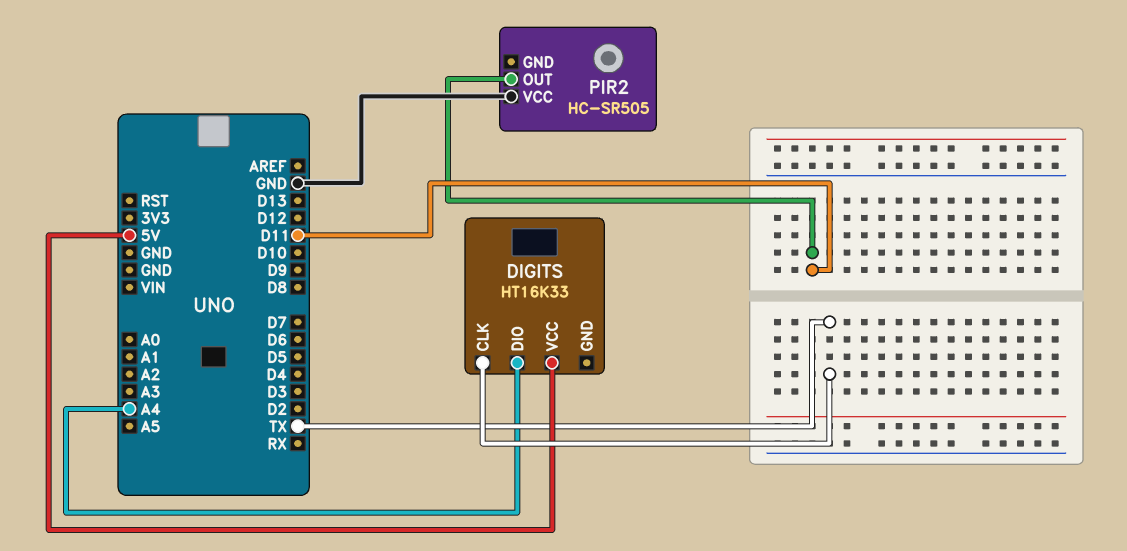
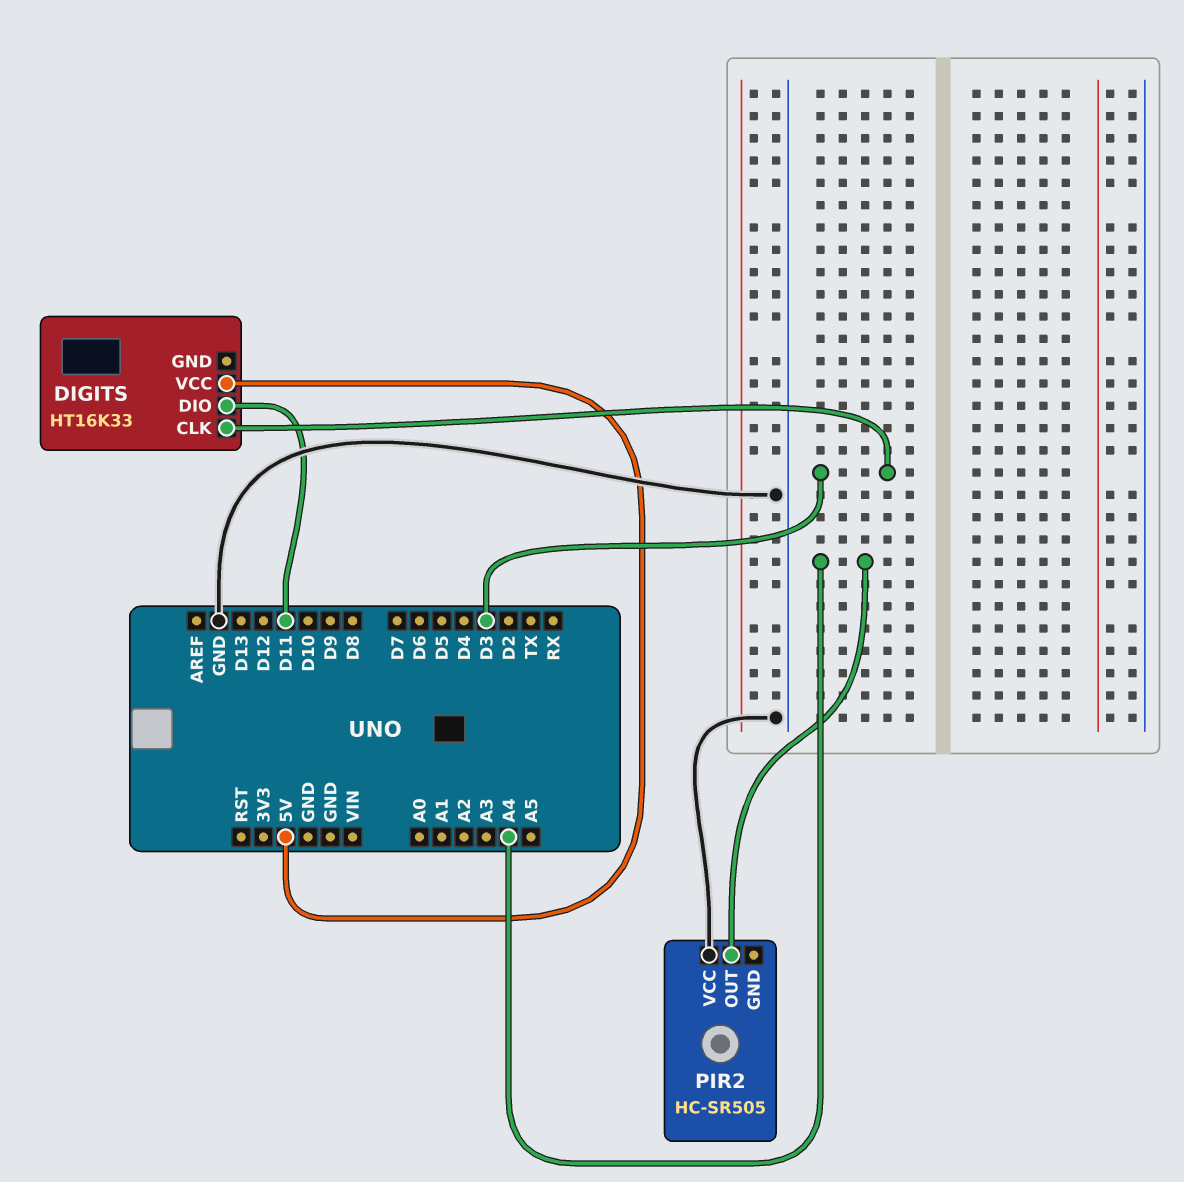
DIGITS pin CLK: TX -> D3
DIGITS pin DIO: A4 -> D11
PIR2 pin OUT: D11 -> A4

